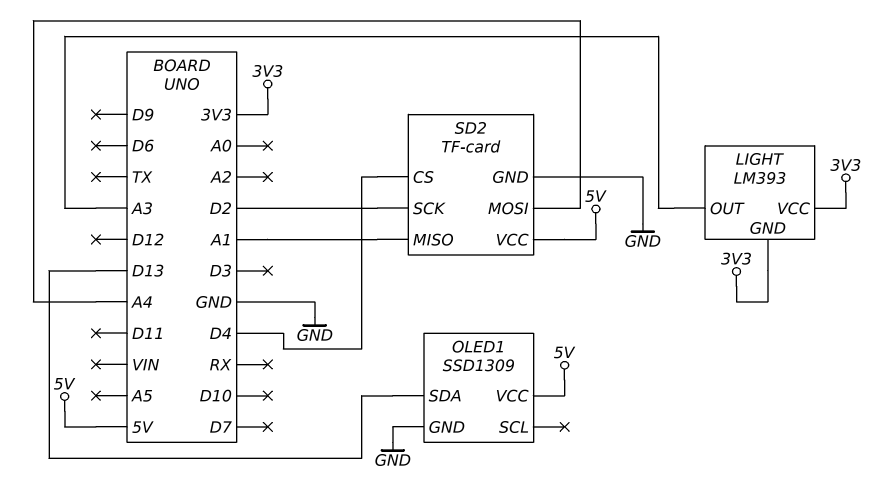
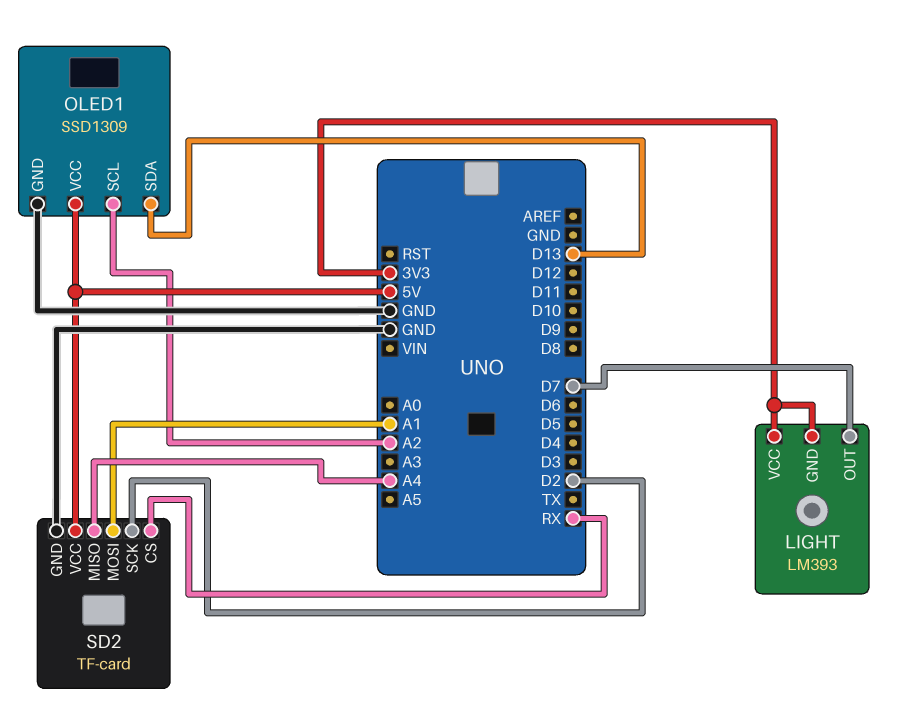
LIGHT pin OUT: A3 -> D7
OLED1 pin SCL: none -> A2
SD2 pin CS: D4 -> RX
SD2 pin MISO: A1 -> A4
SD2 pin MOSI: A4 -> A1

